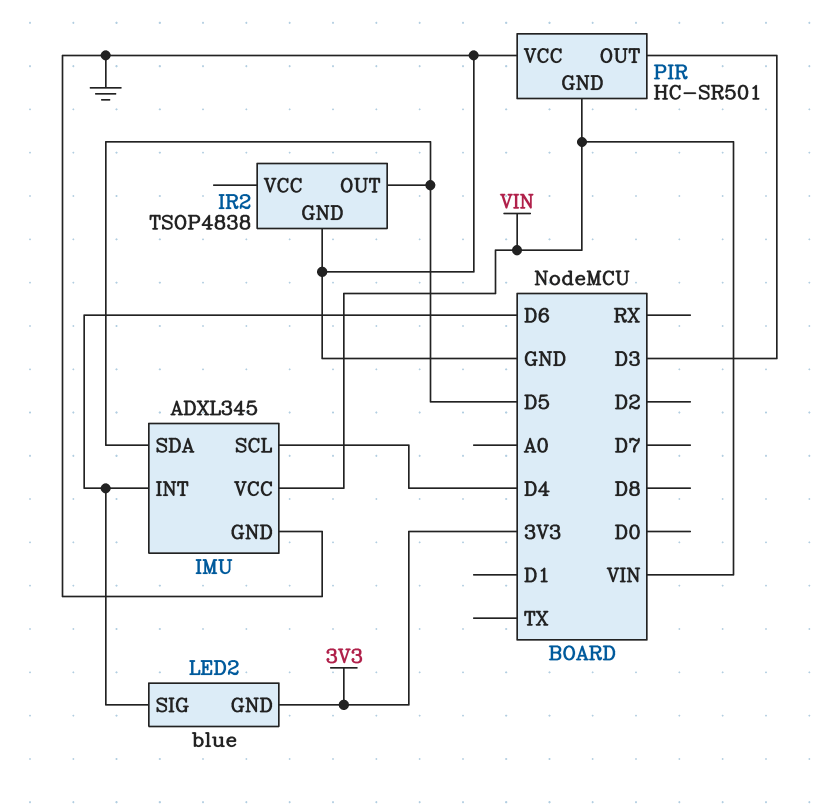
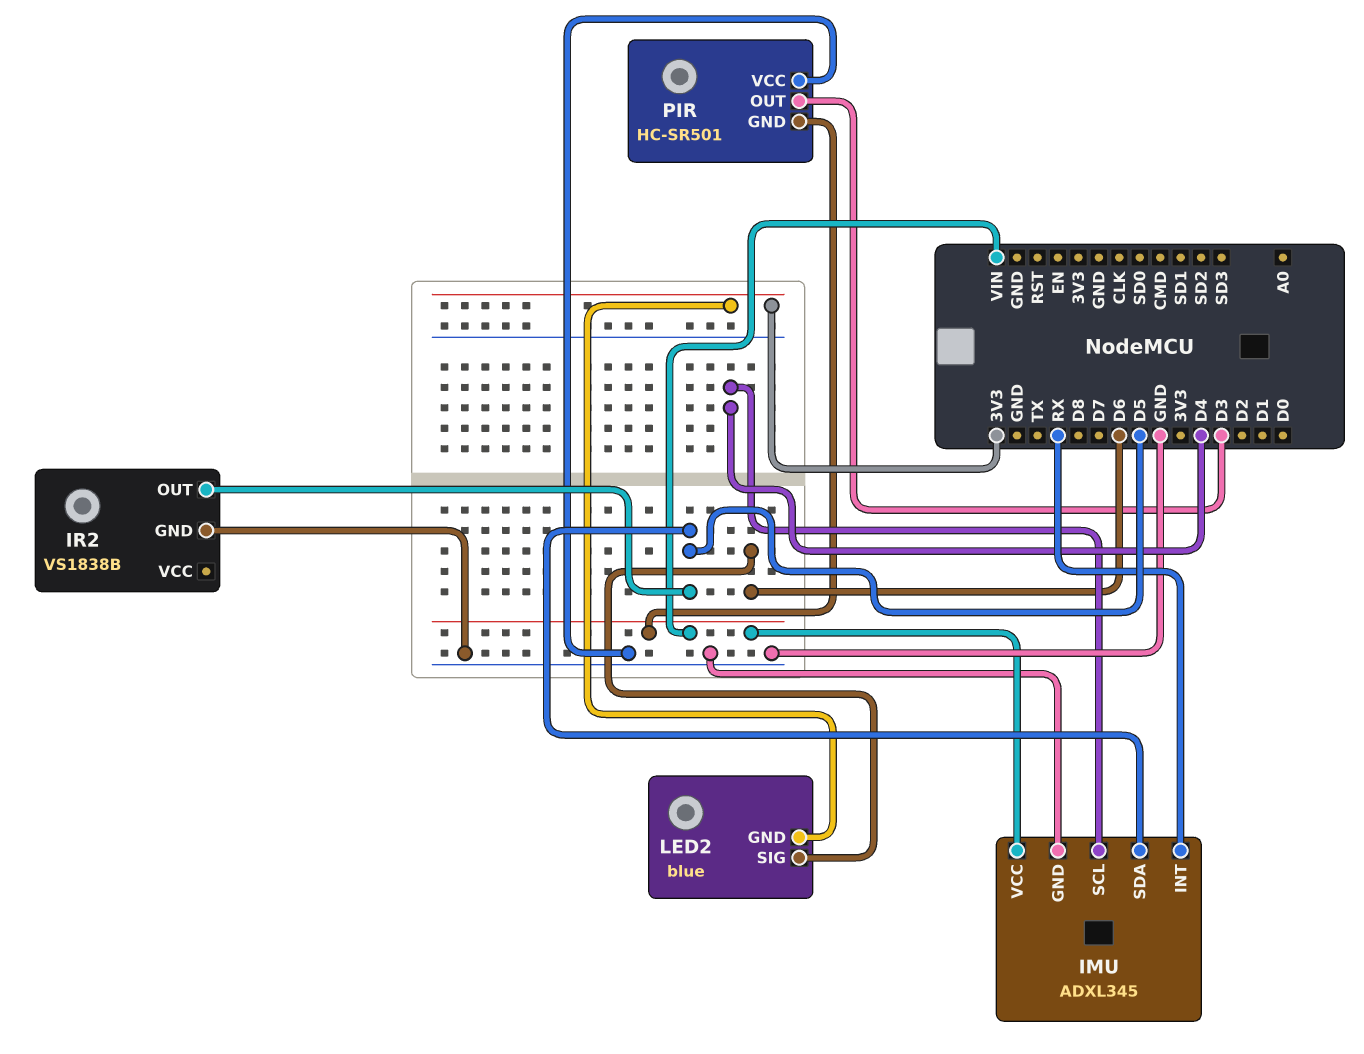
IMU pin INT: D6 -> RX
IR2: TSOP4838 -> VS1838B

